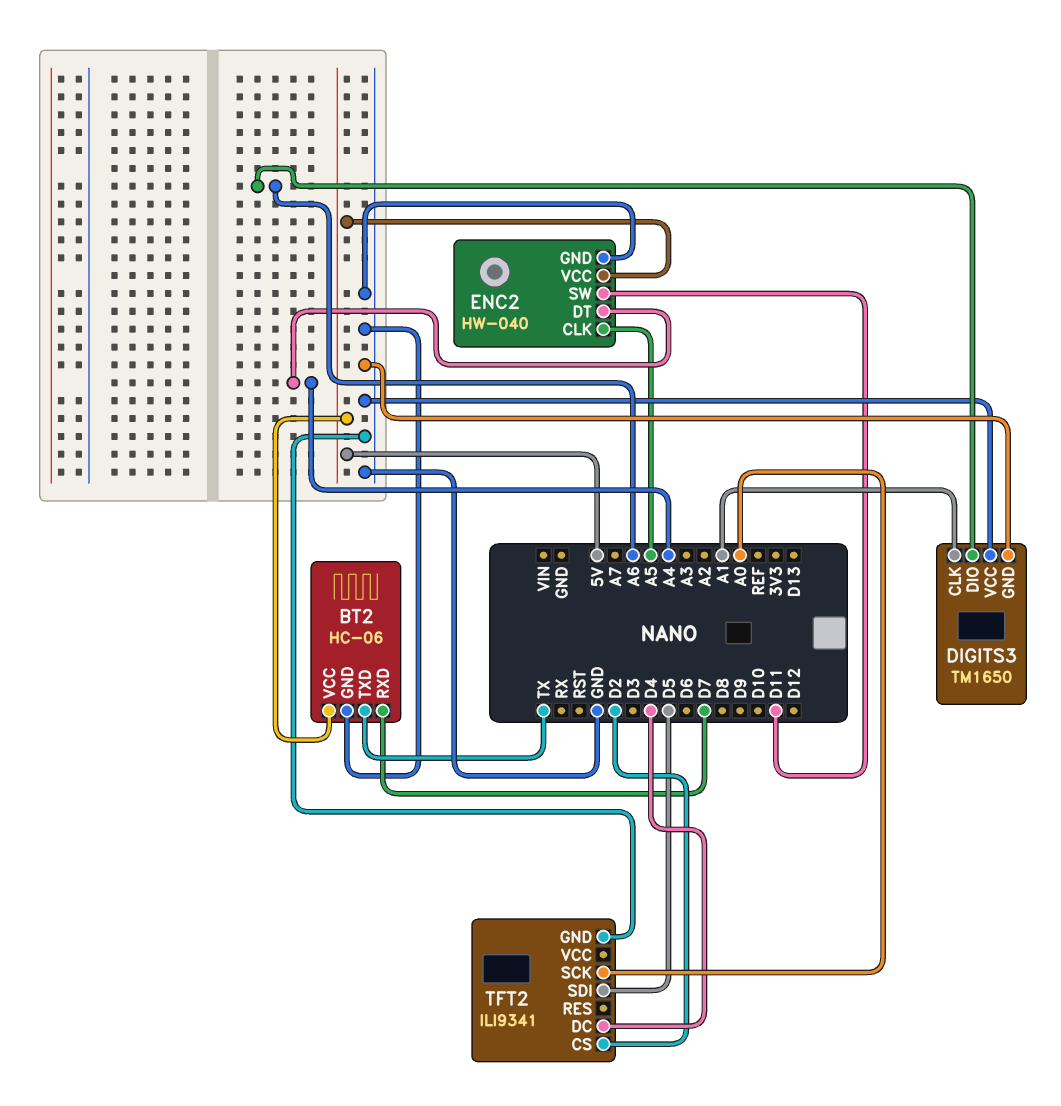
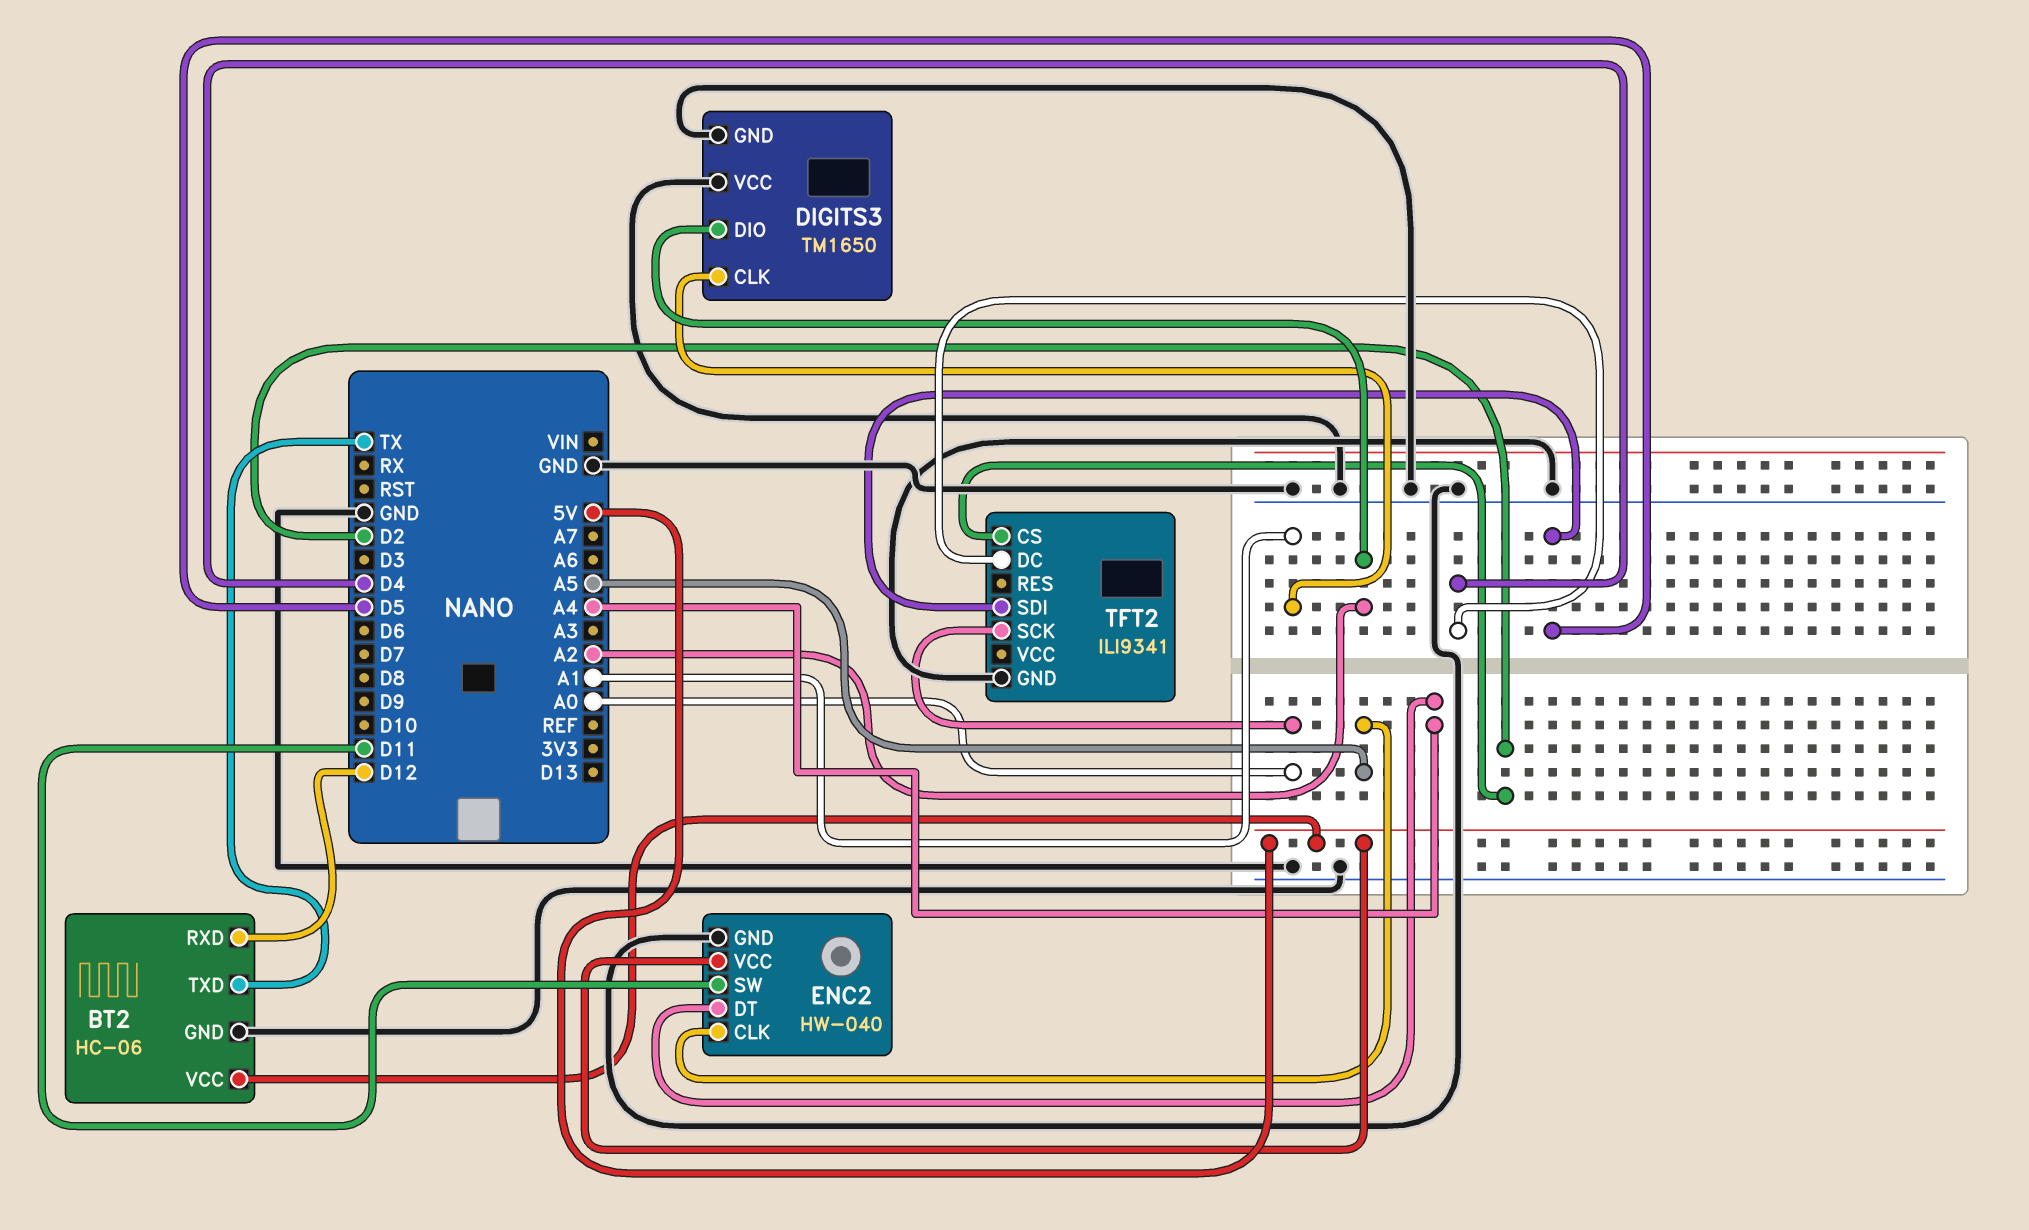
BT2 pin RXD: D7 -> D12
DIGITS3 pin DIO: A6 -> A2

